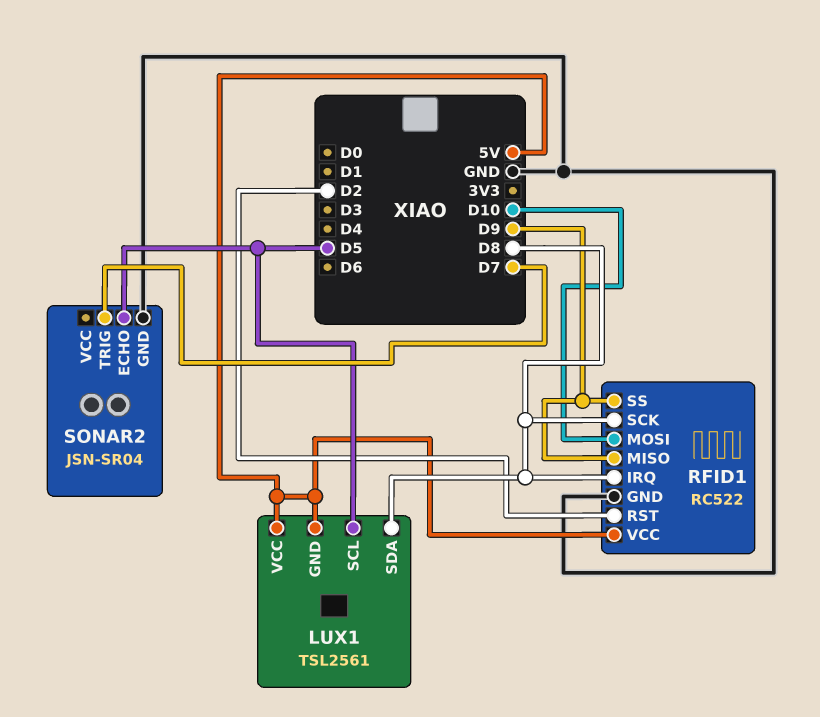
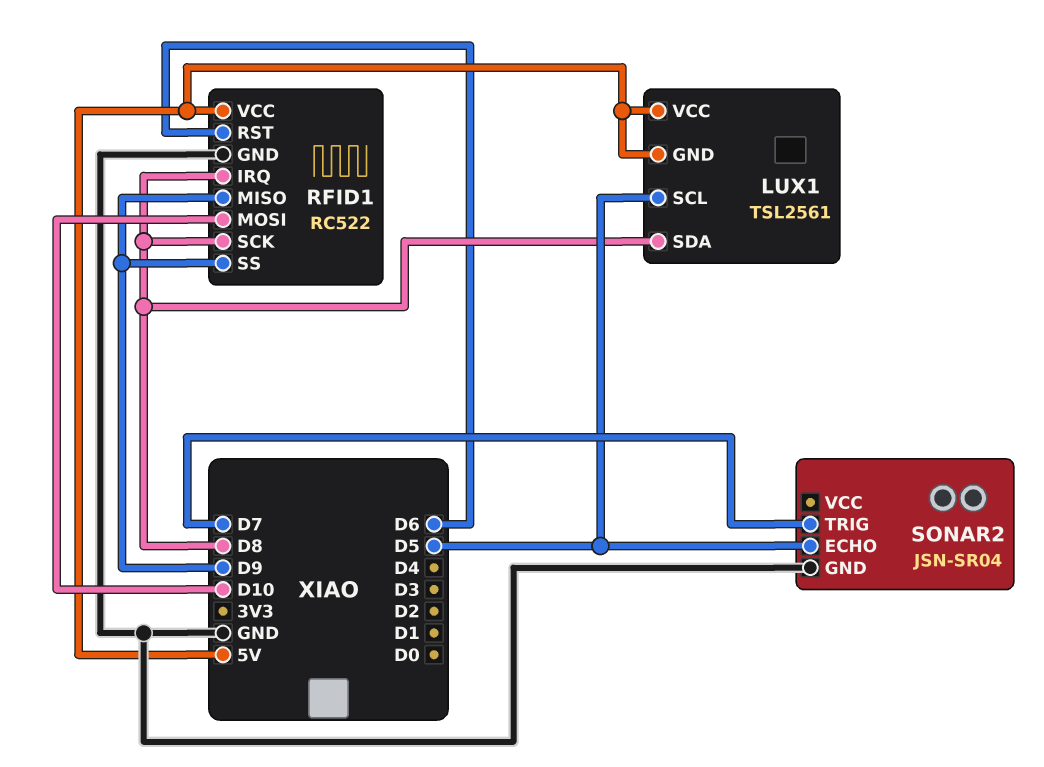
RFID1 pin RST: D2 -> D6

